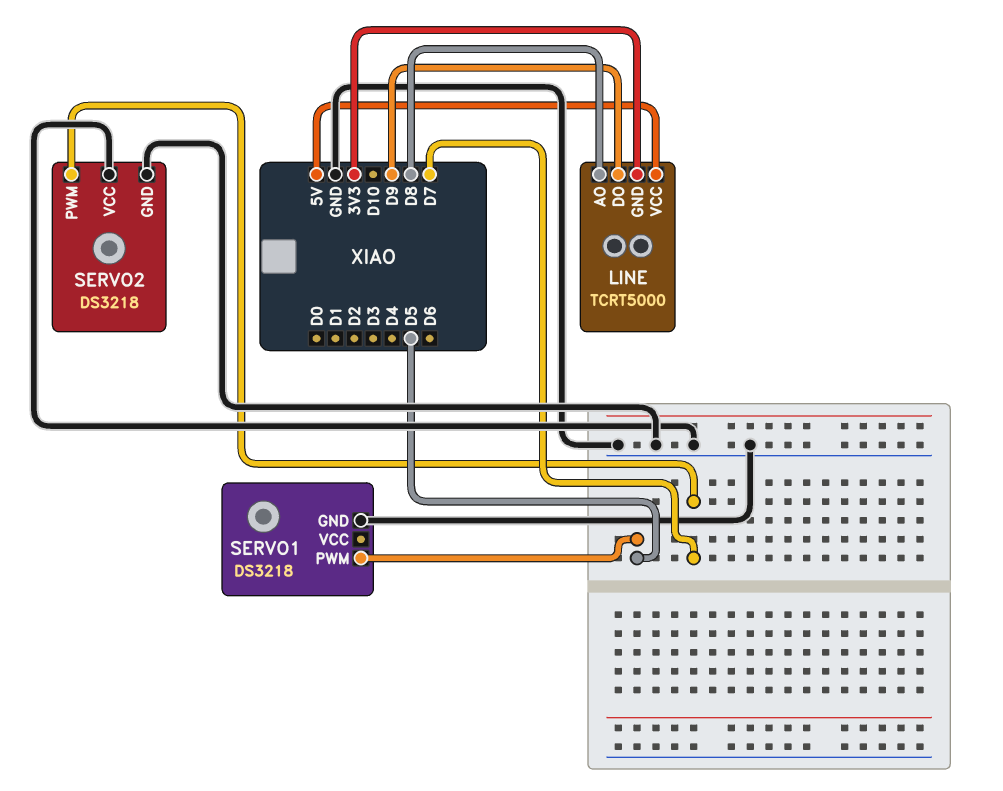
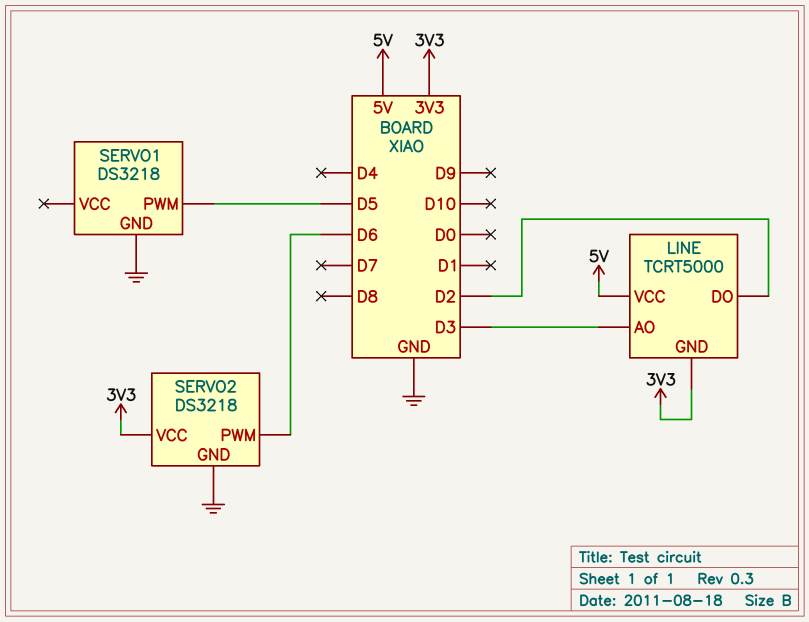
LINE pin AO: D8 -> D3
LINE pin DO: D9 -> D2
SERVO2 pin PWM: D7 -> D6
SERVO2 pin VCC: GND -> 3V3

